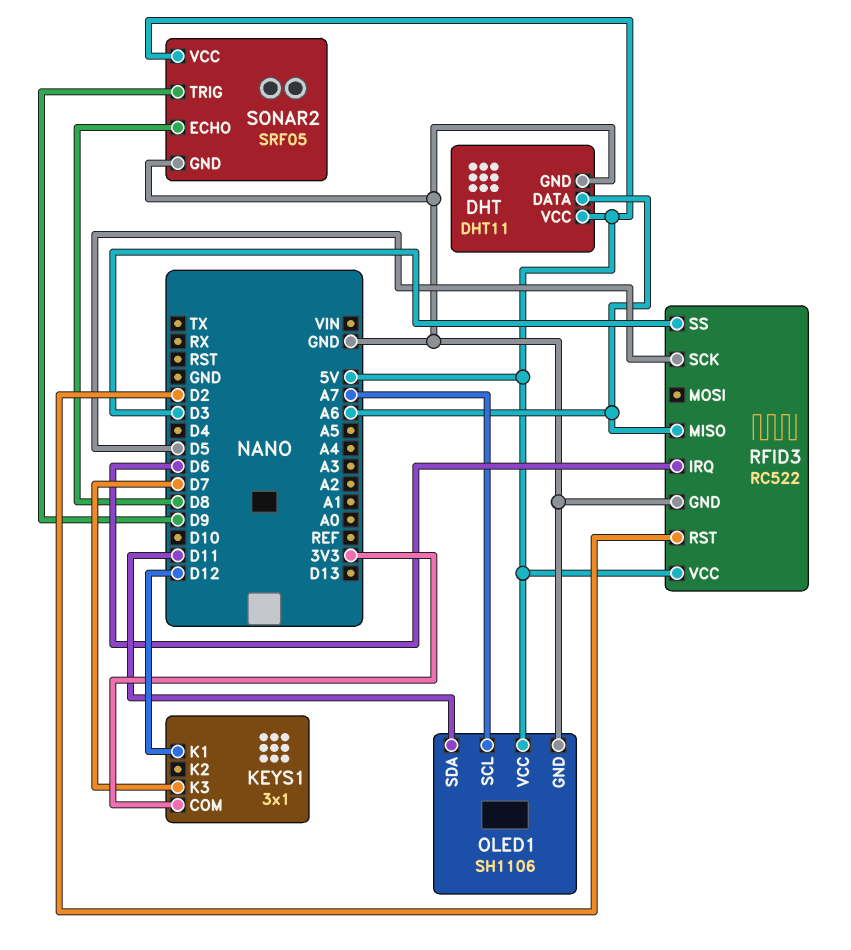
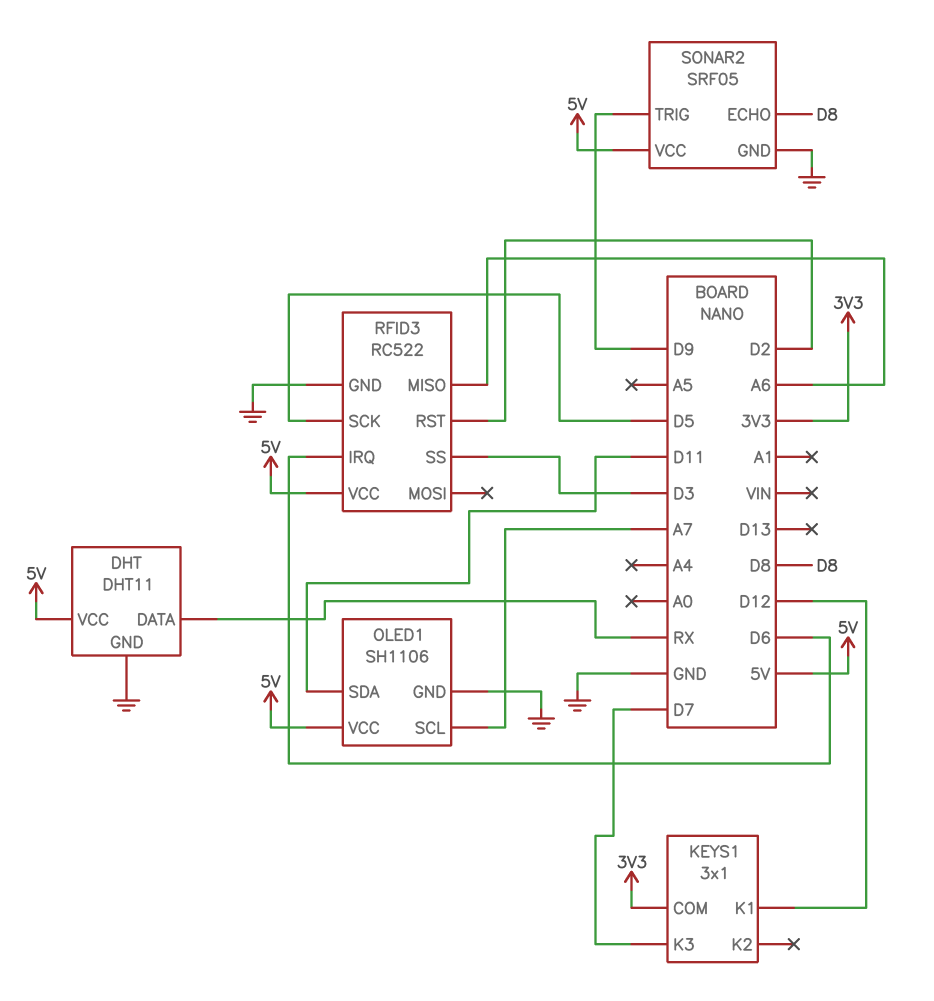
DHT pin DATA: A6 -> RX

